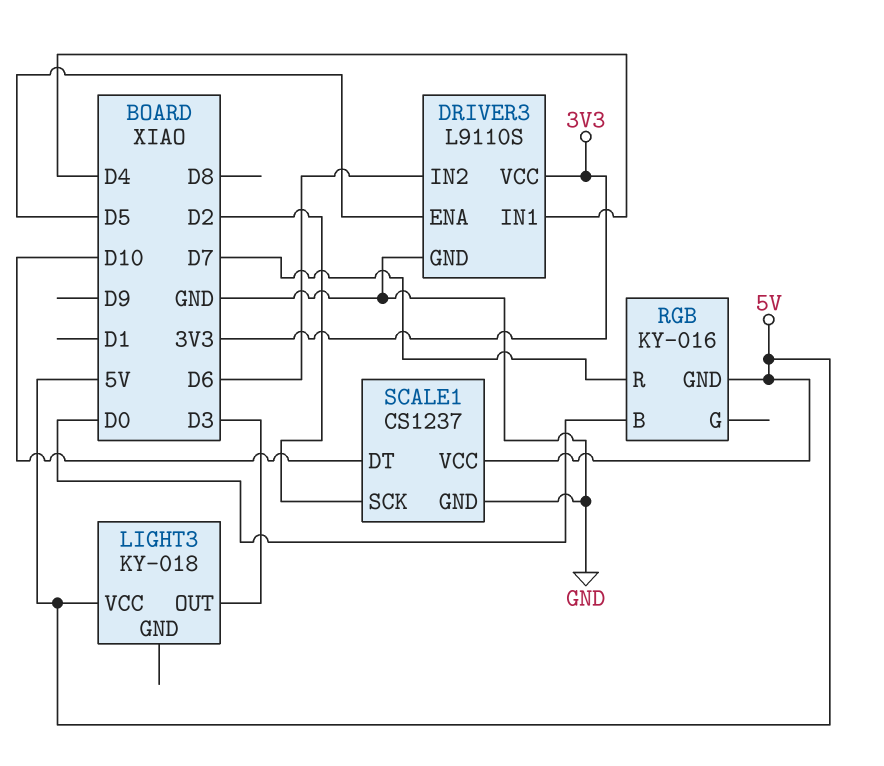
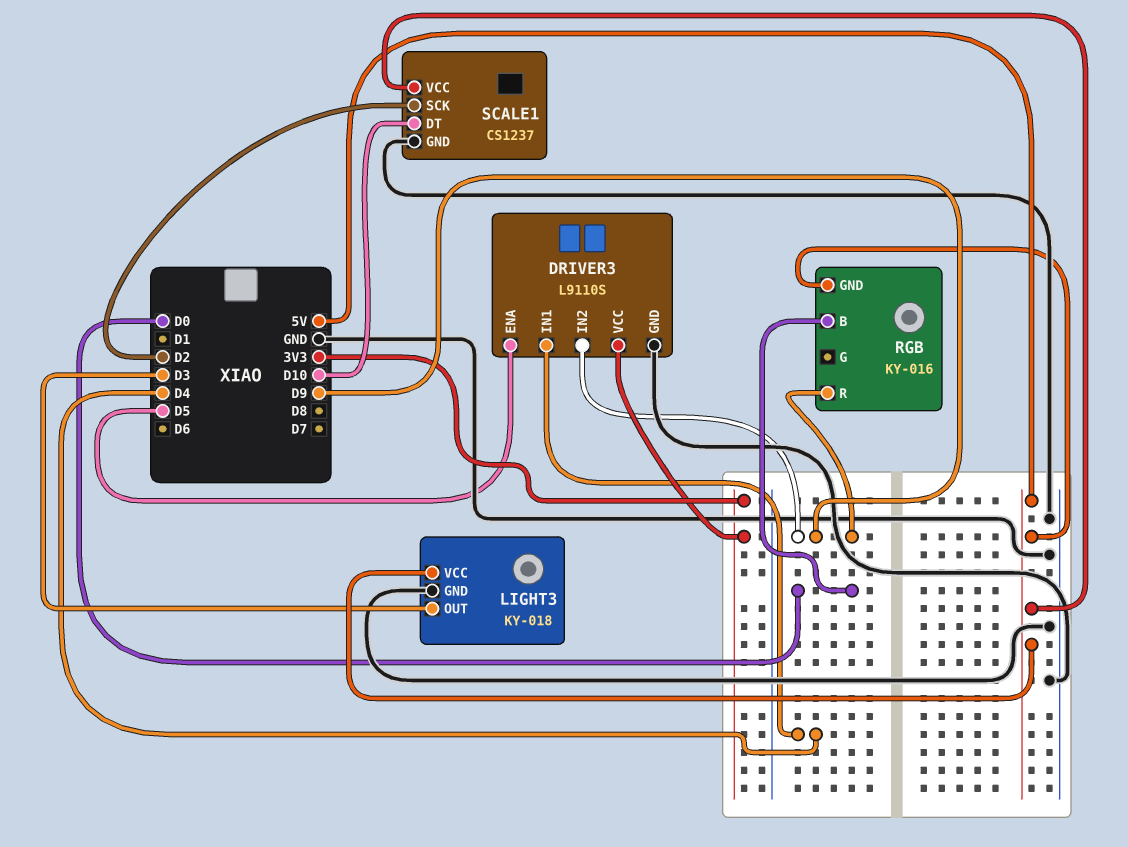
DRIVER3 pin IN2: D6 -> D9
LIGHT3 pin GND: none -> GND
RGB pin R: D7 -> D9

